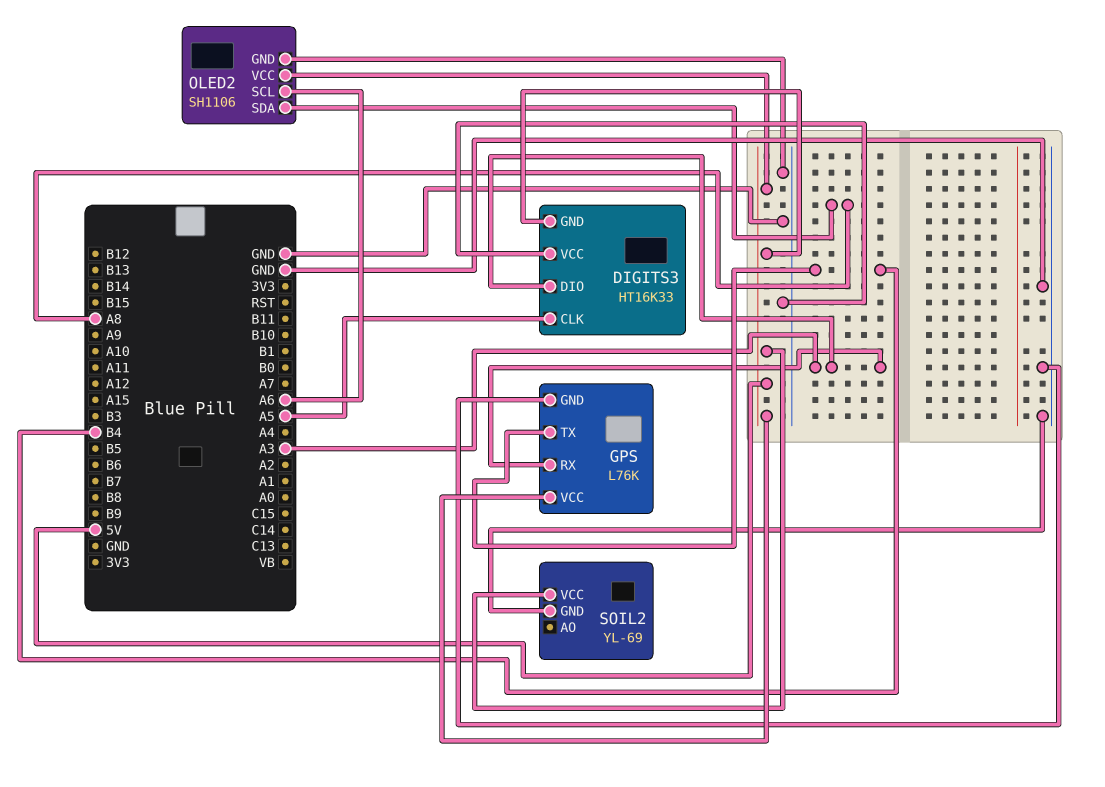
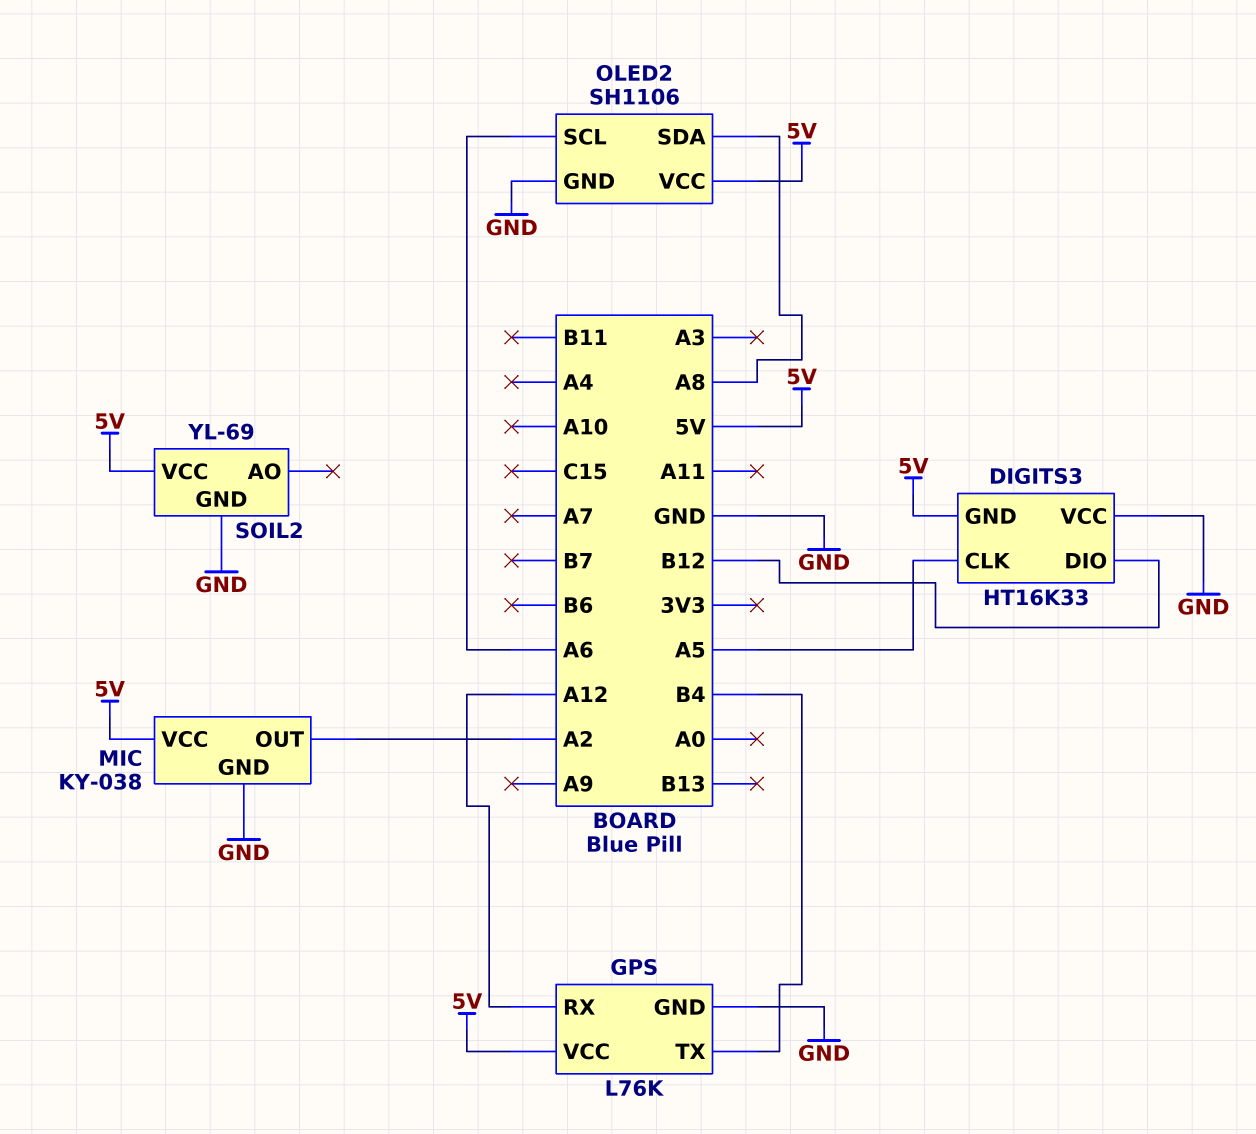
DIGITS3 pin DIO: A3 -> B12
GPS pin RX: A3 -> A12
MIC: none -> KY-038
MIC pin GND: none -> GND
MIC pin OUT: none -> A2
MIC pin VCC: none -> 5V

